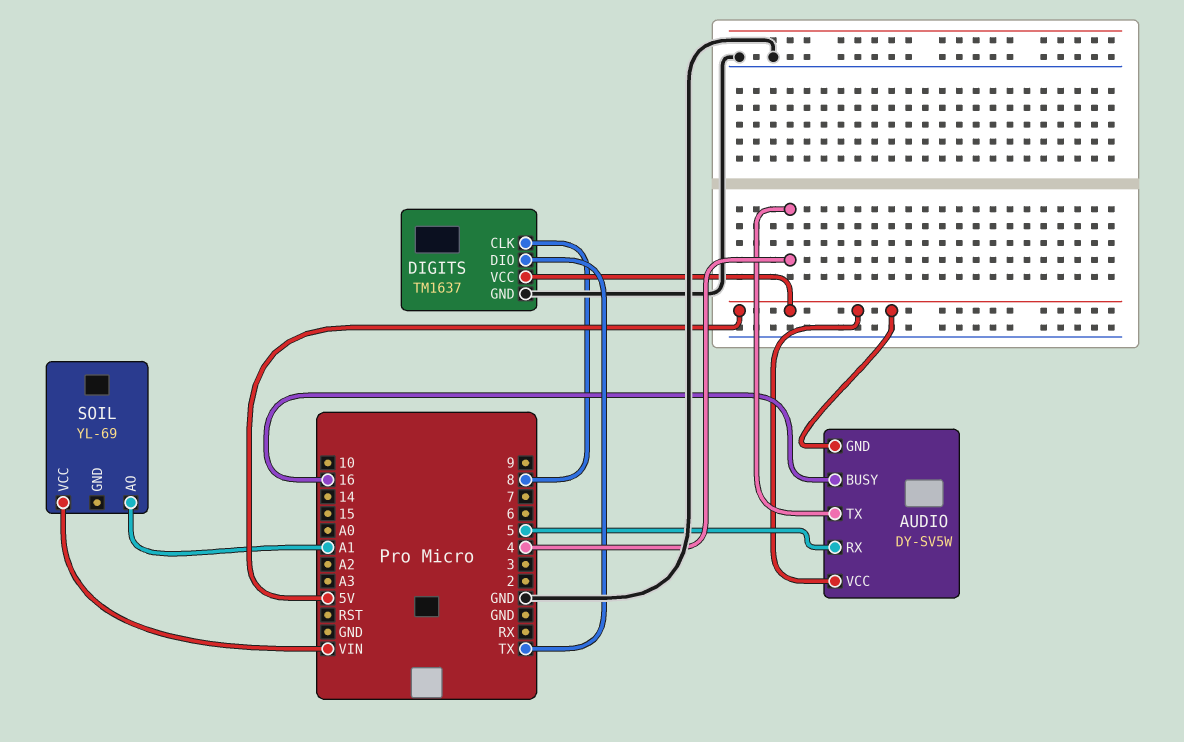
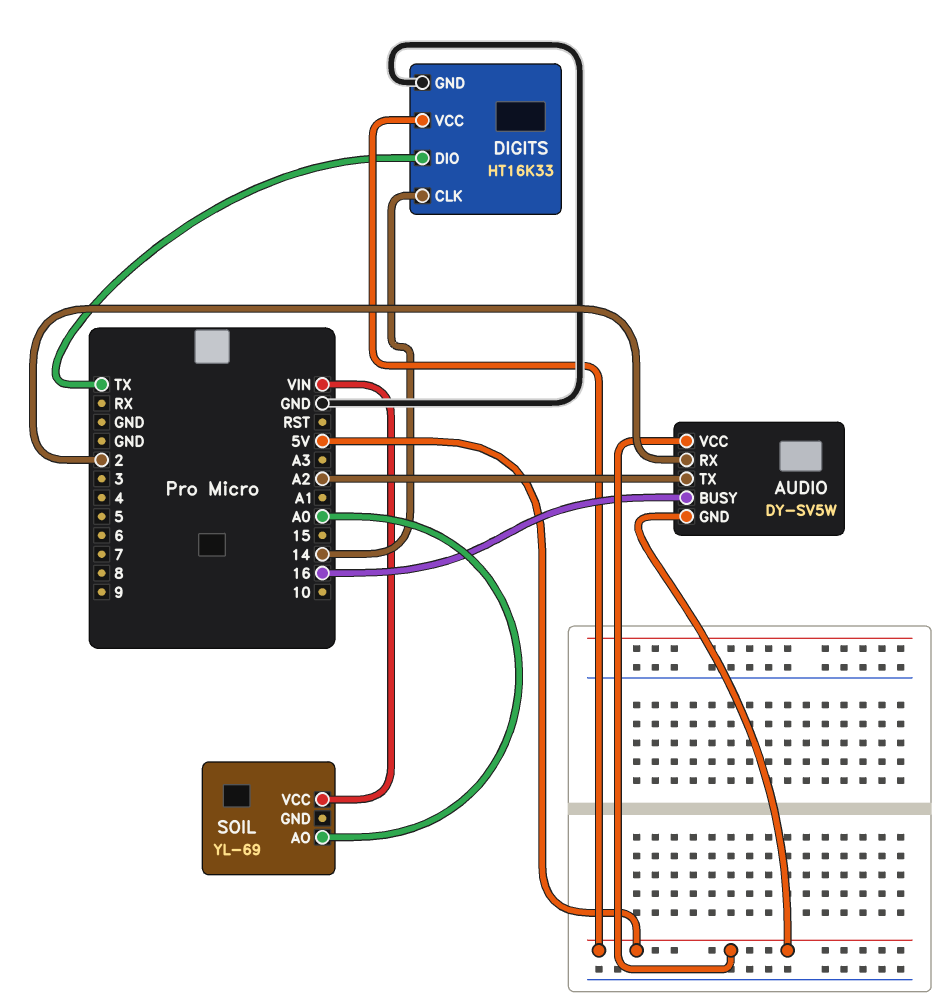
AUDIO pin RX: 5 -> 2
AUDIO pin TX: 4 -> A2
DIGITS: TM1637 -> HT16K33
DIGITS pin CLK: 8 -> 14
SOIL pin AO: A1 -> A0

